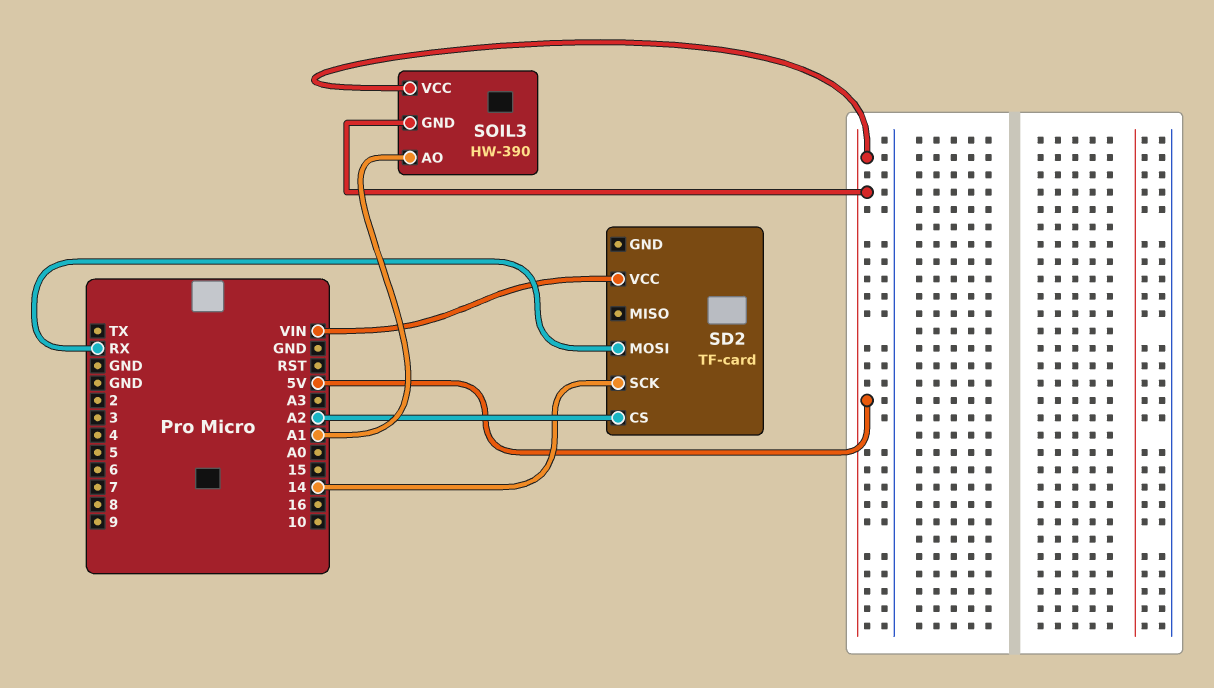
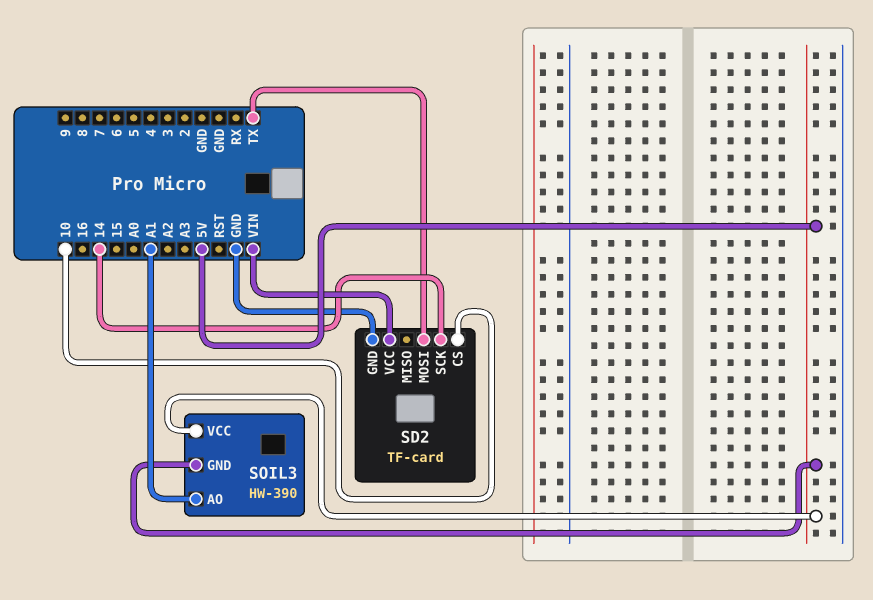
SD2 pin CS: A2 -> 10
SD2 pin GND: none -> GND
SD2 pin MOSI: RX -> TX

